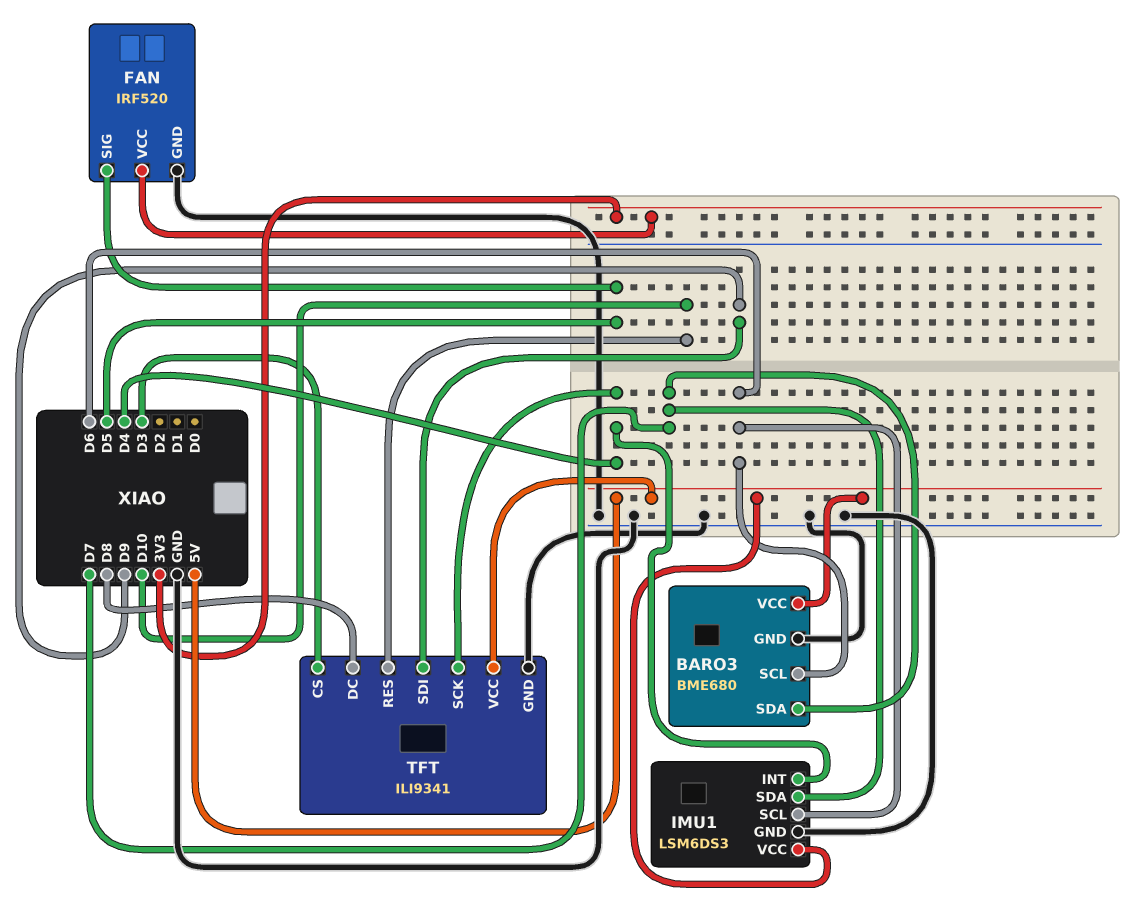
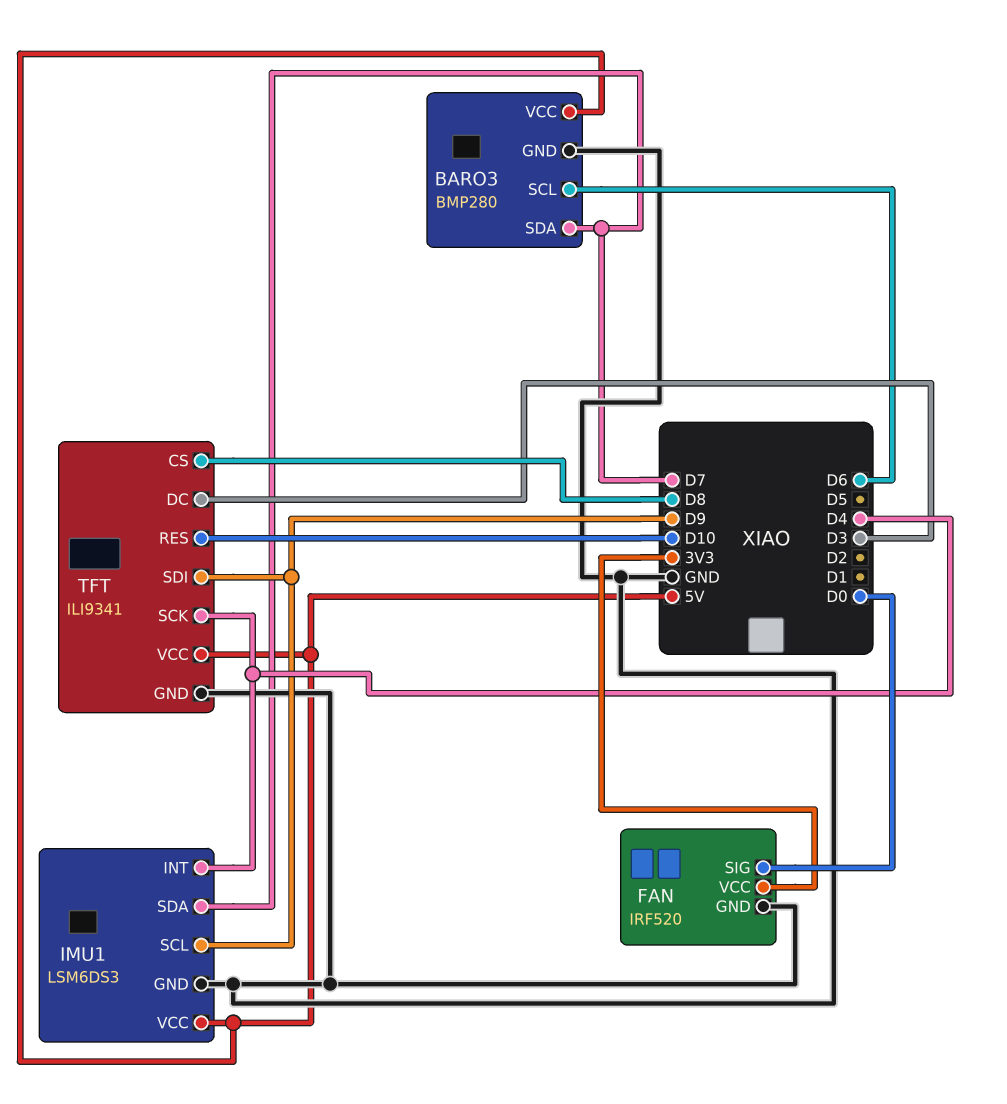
BARO3: BME680 -> BMP280
FAN pin SIG: D5 -> D0
IMU1 pin SCL: D6 -> D9
TFT pin CS: D3 -> D8
TFT pin DC: D8 -> D3

